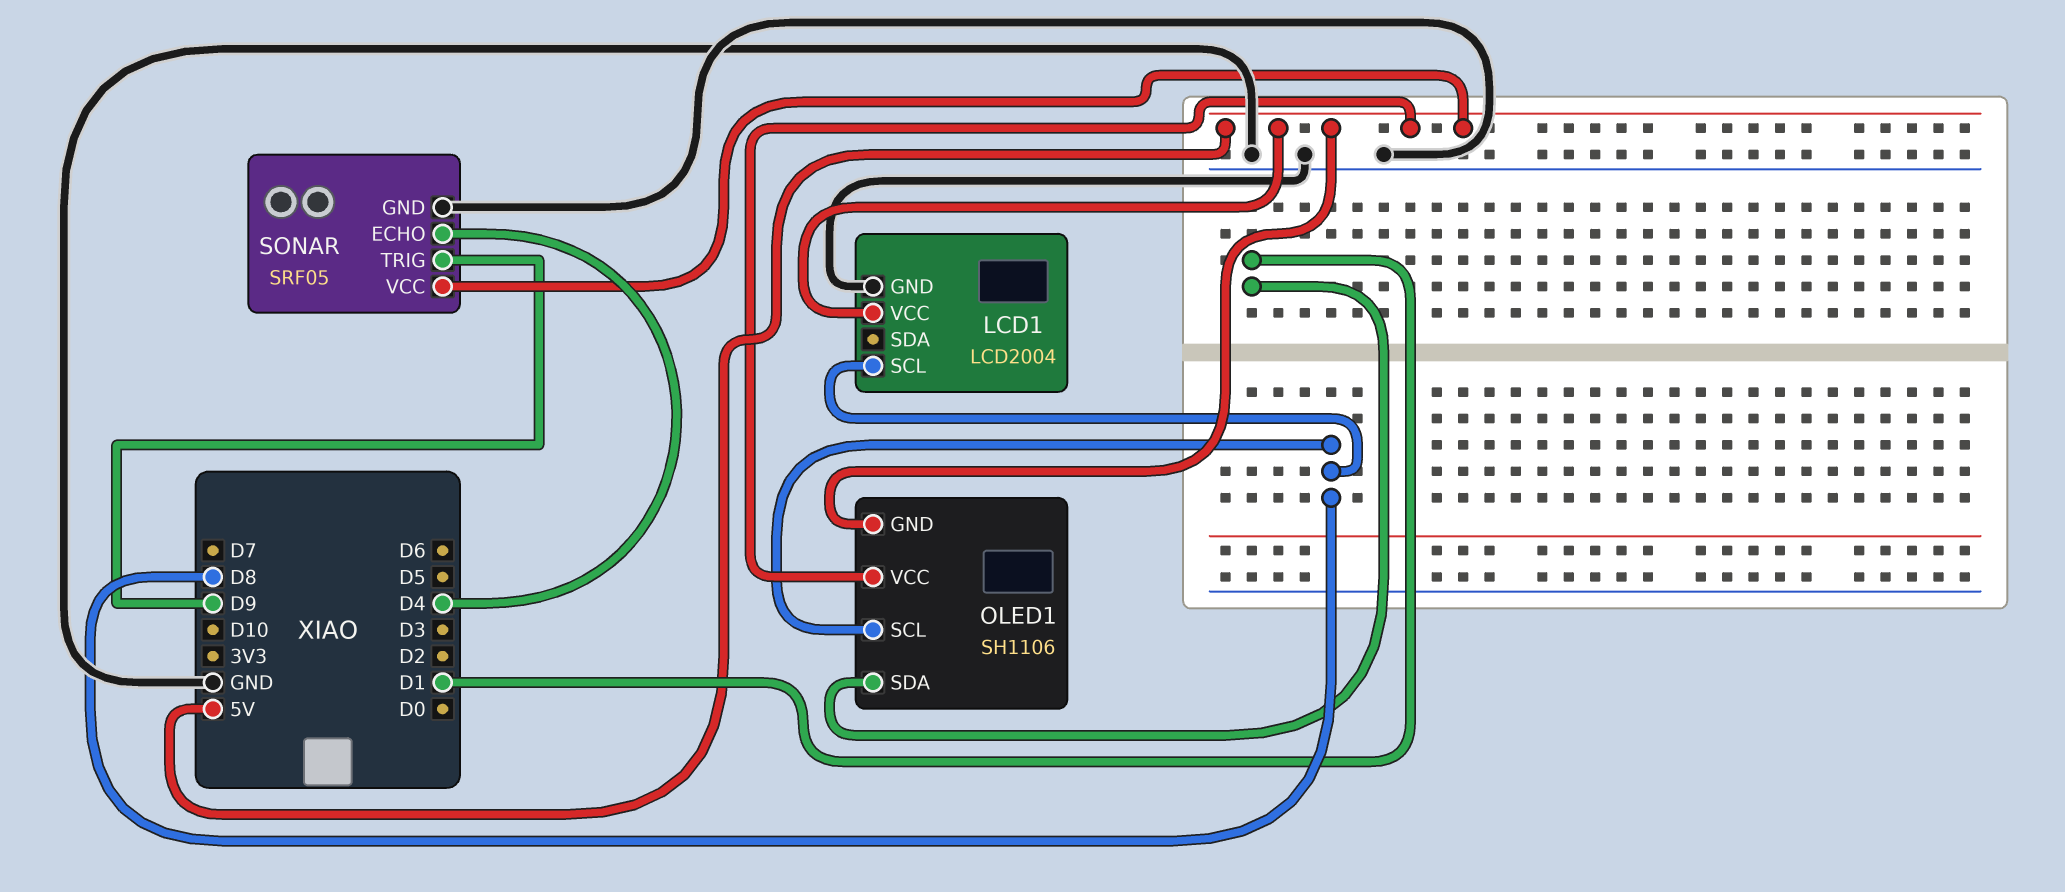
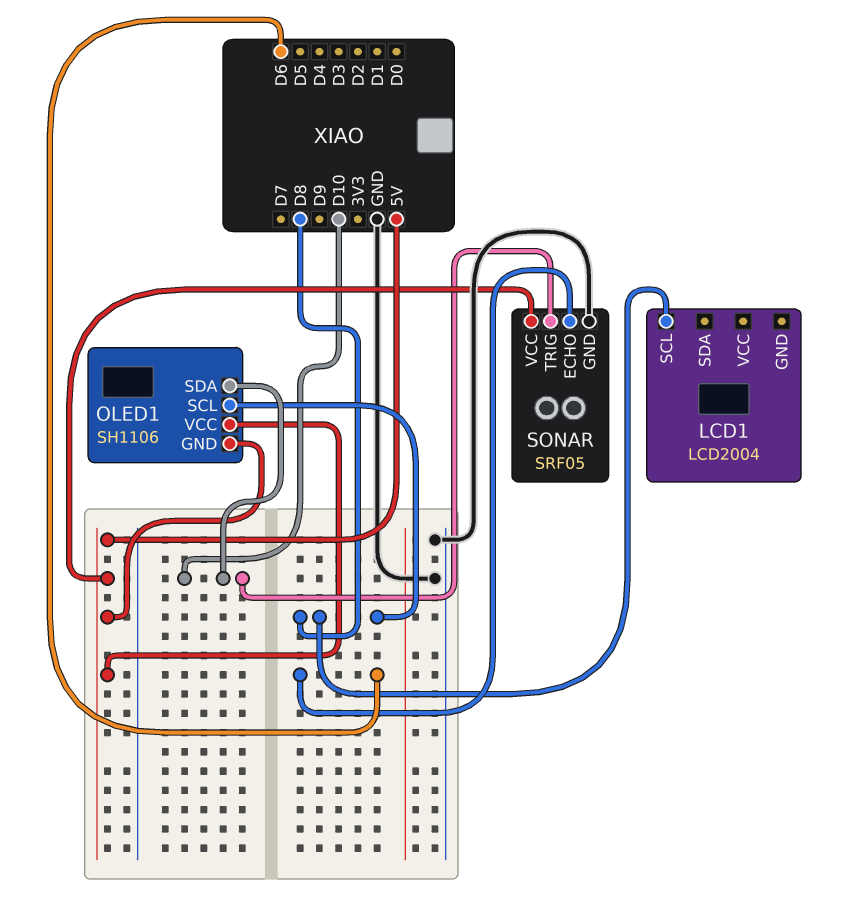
LCD1 pin GND: GND -> none
LCD1 pin VCC: 5V -> none
OLED1 pin SDA: D1 -> D10
SONAR pin ECHO: D4 -> D6
SONAR pin TRIG: D9 -> D10

